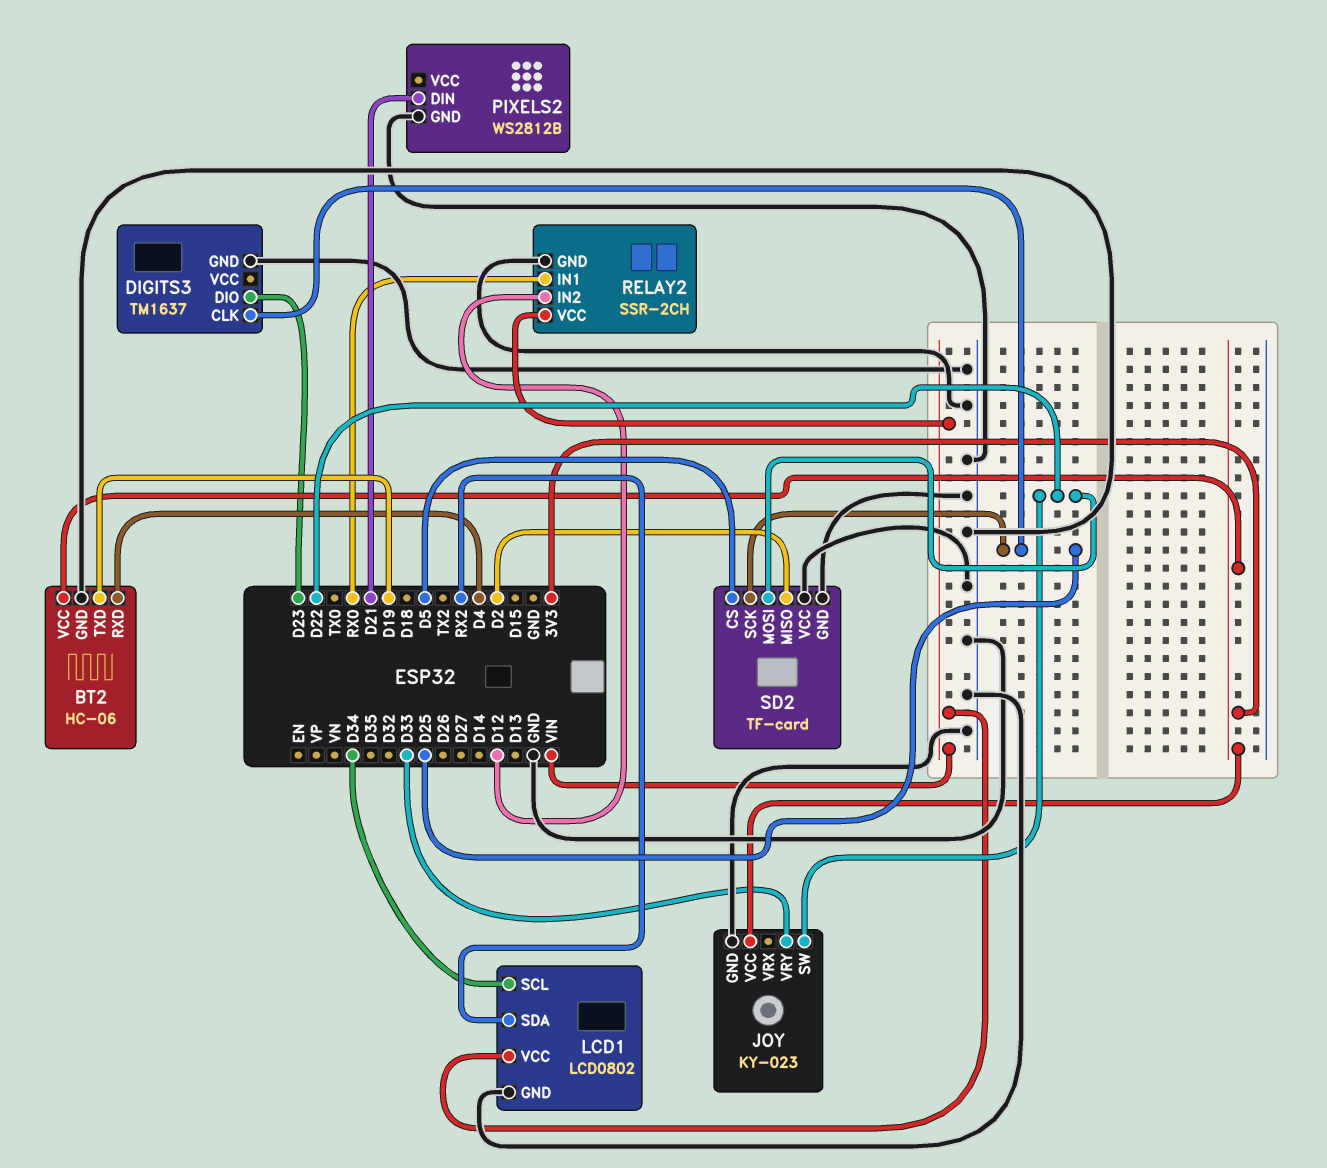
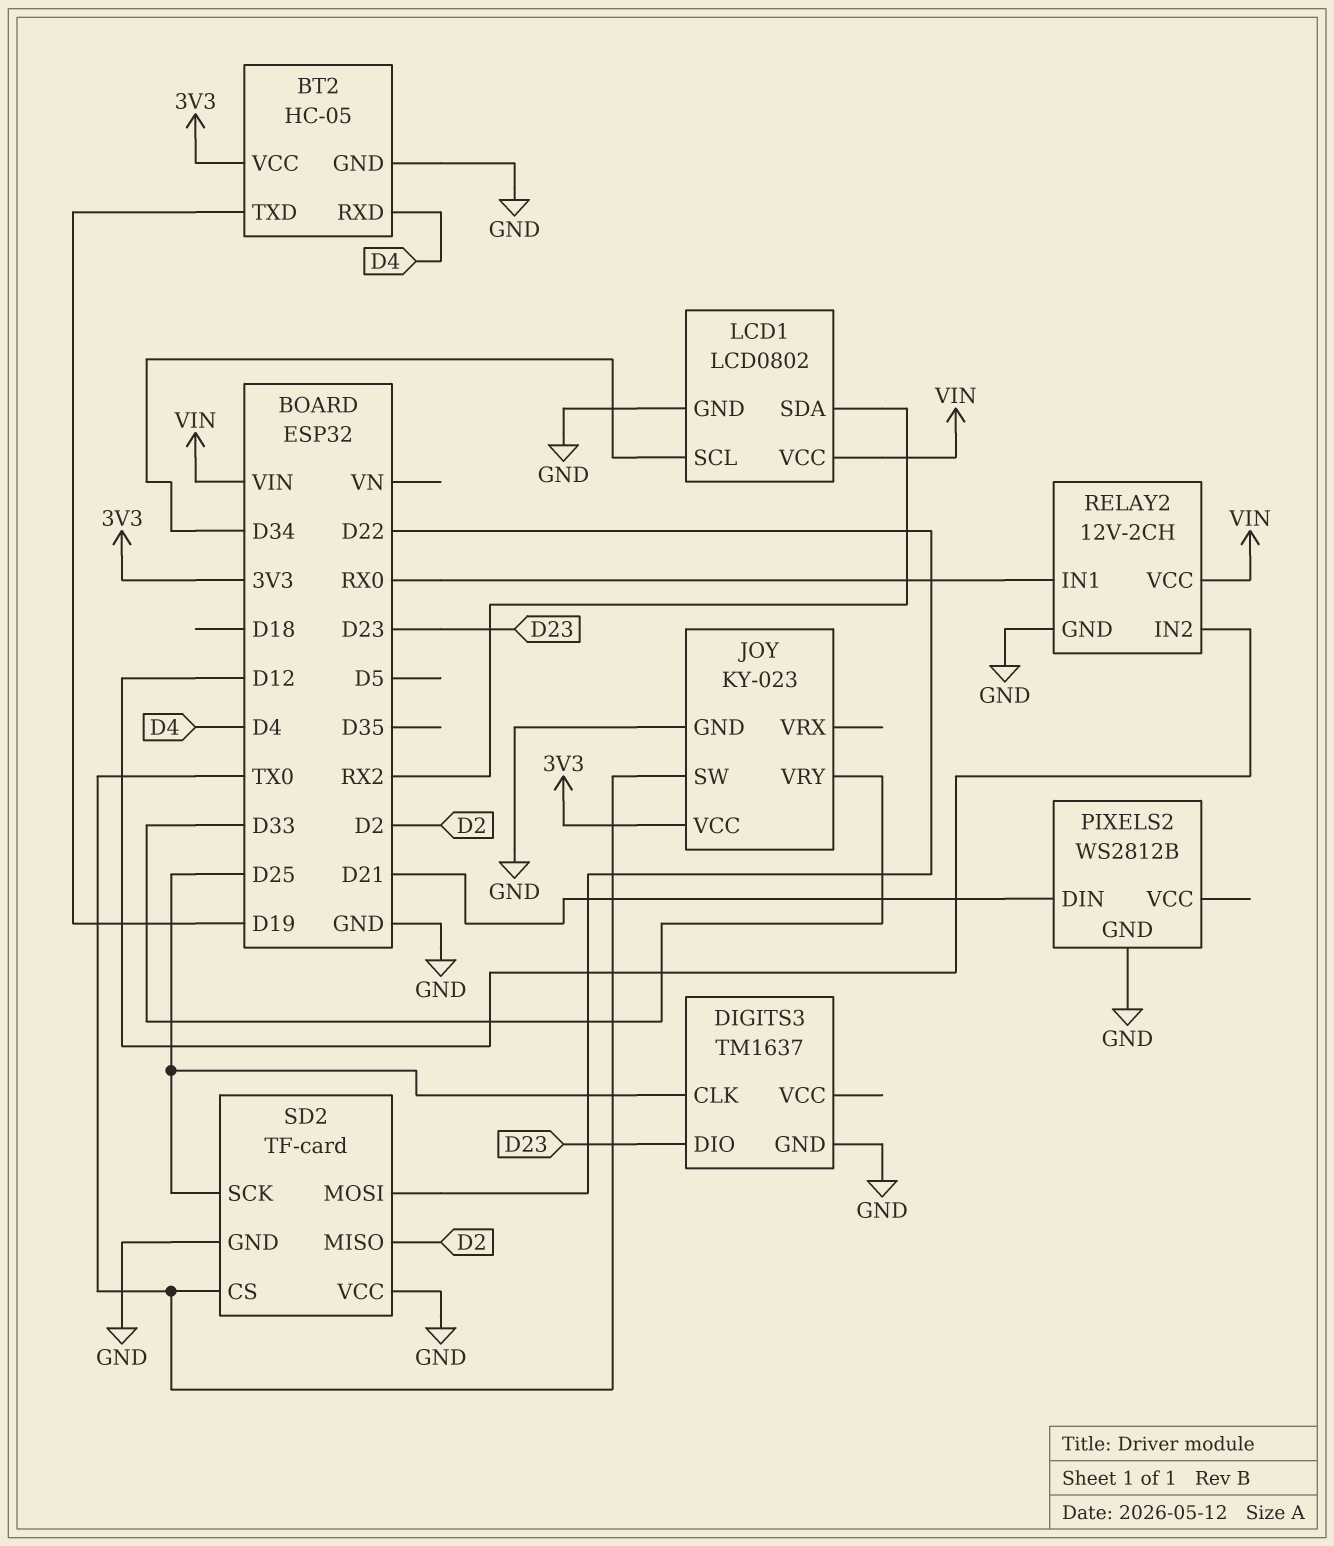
BT2: HC-06 -> HC-05
JOY pin SW: D22 -> TX0
RELAY2: SSR-2CH -> 12V-2CH
SD2 pin CS: D5 -> TX0

